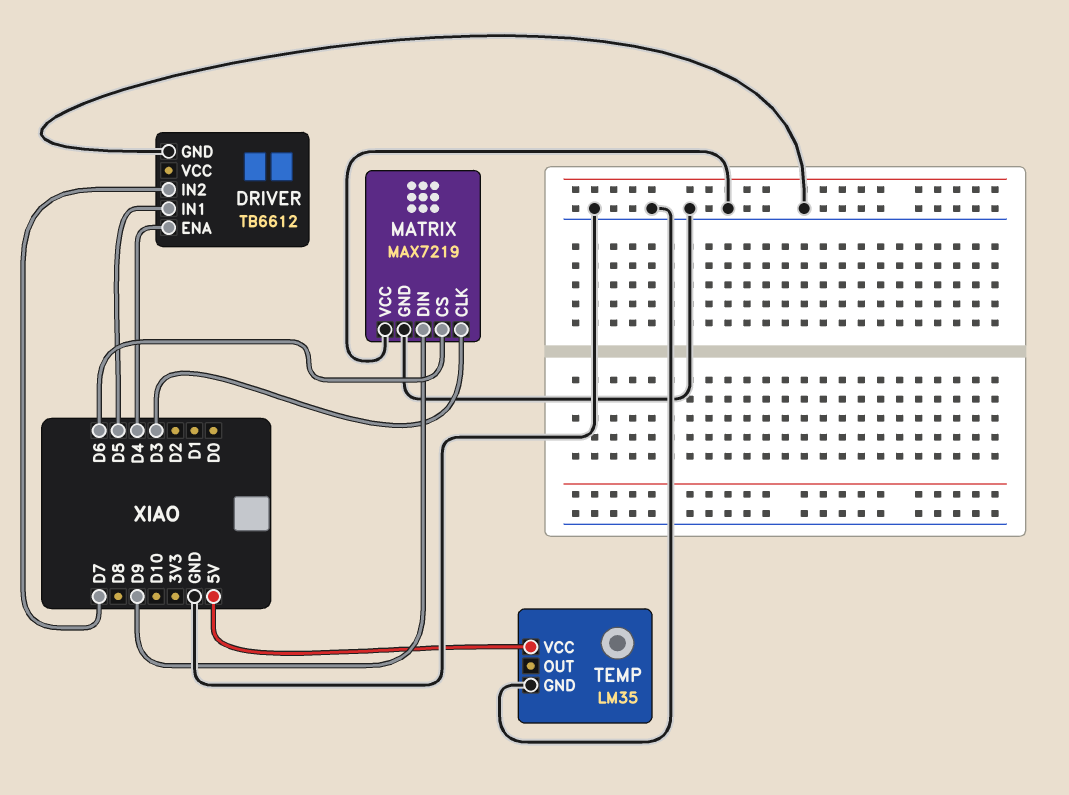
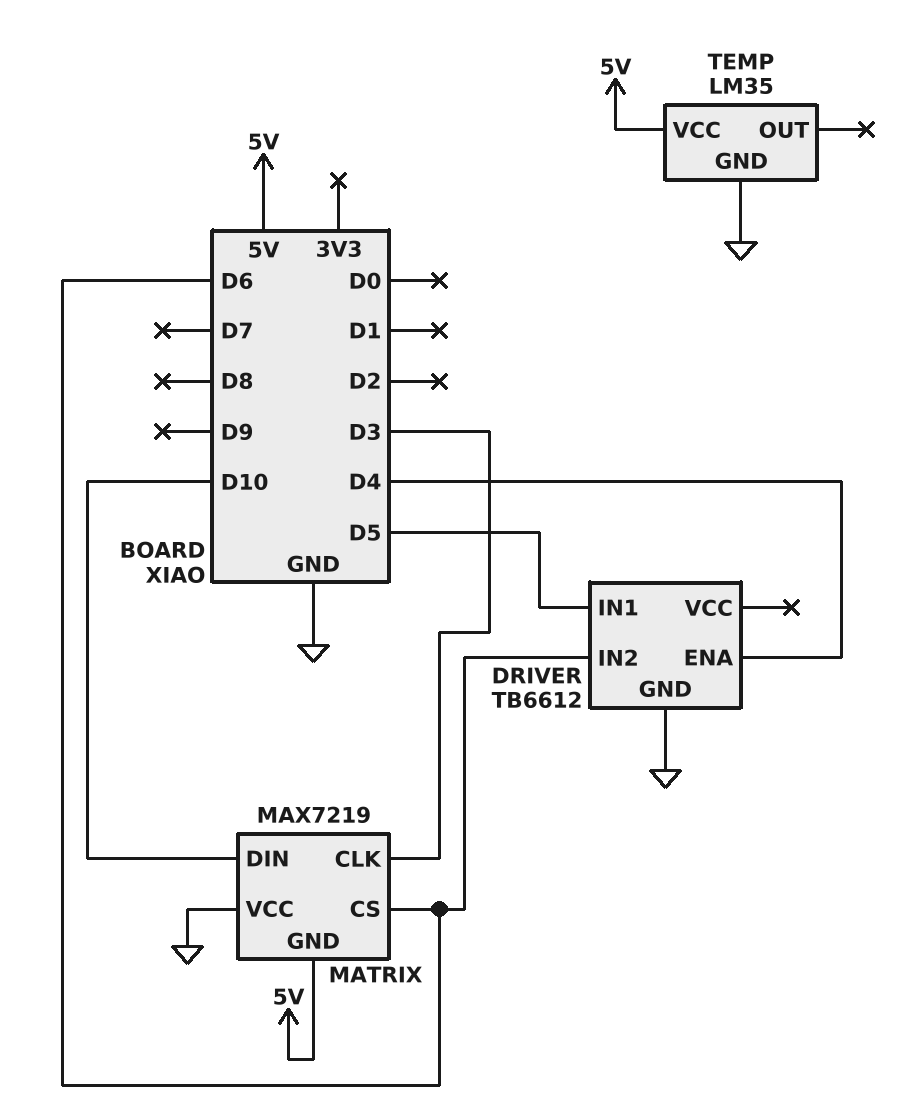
DRIVER pin IN2: D7 -> D6
MATRIX pin DIN: D9 -> D10
MATRIX pin GND: GND -> 5V

